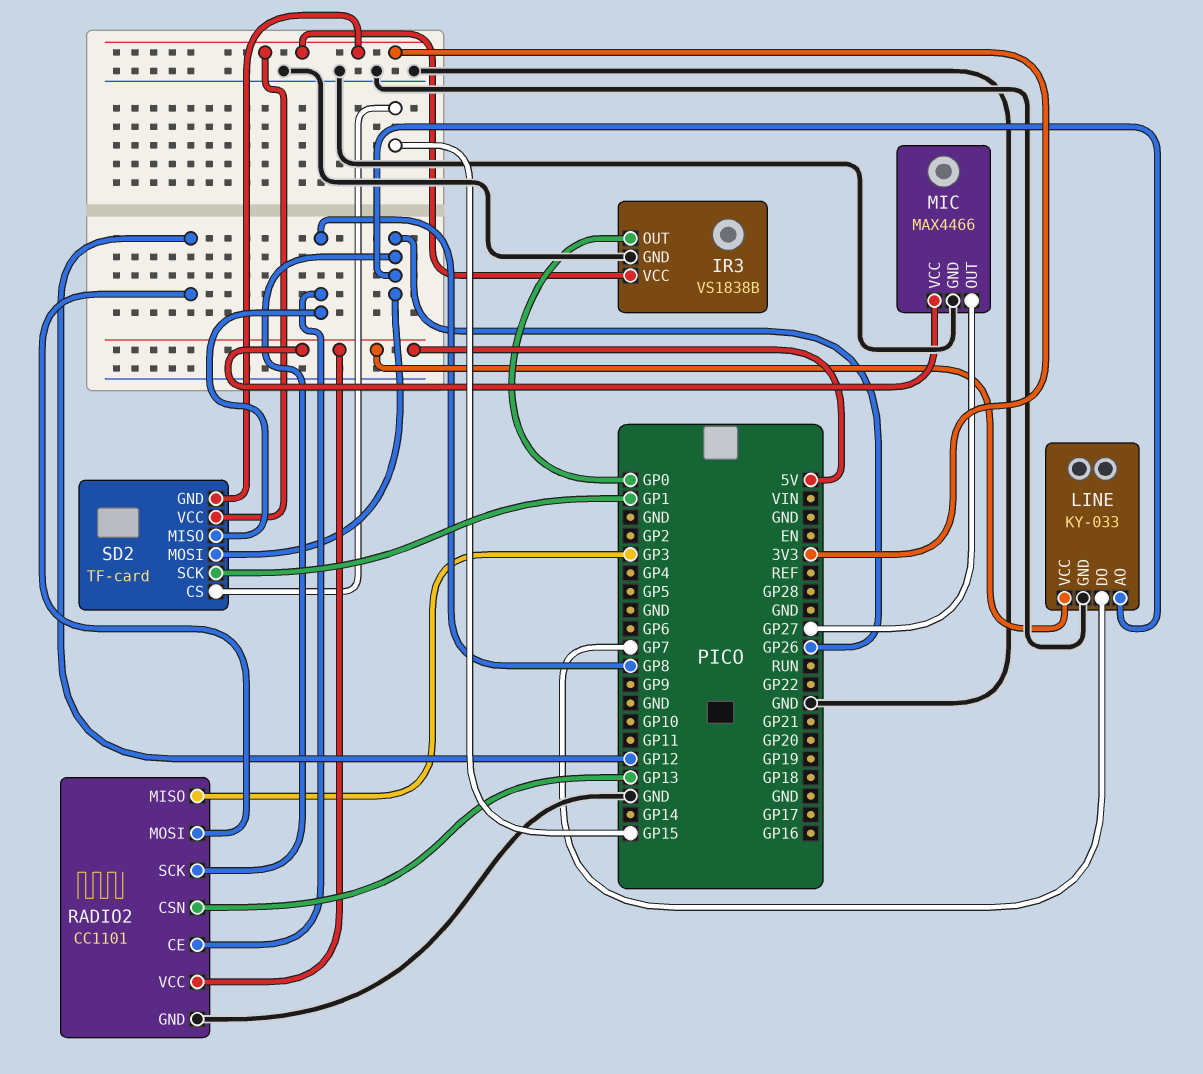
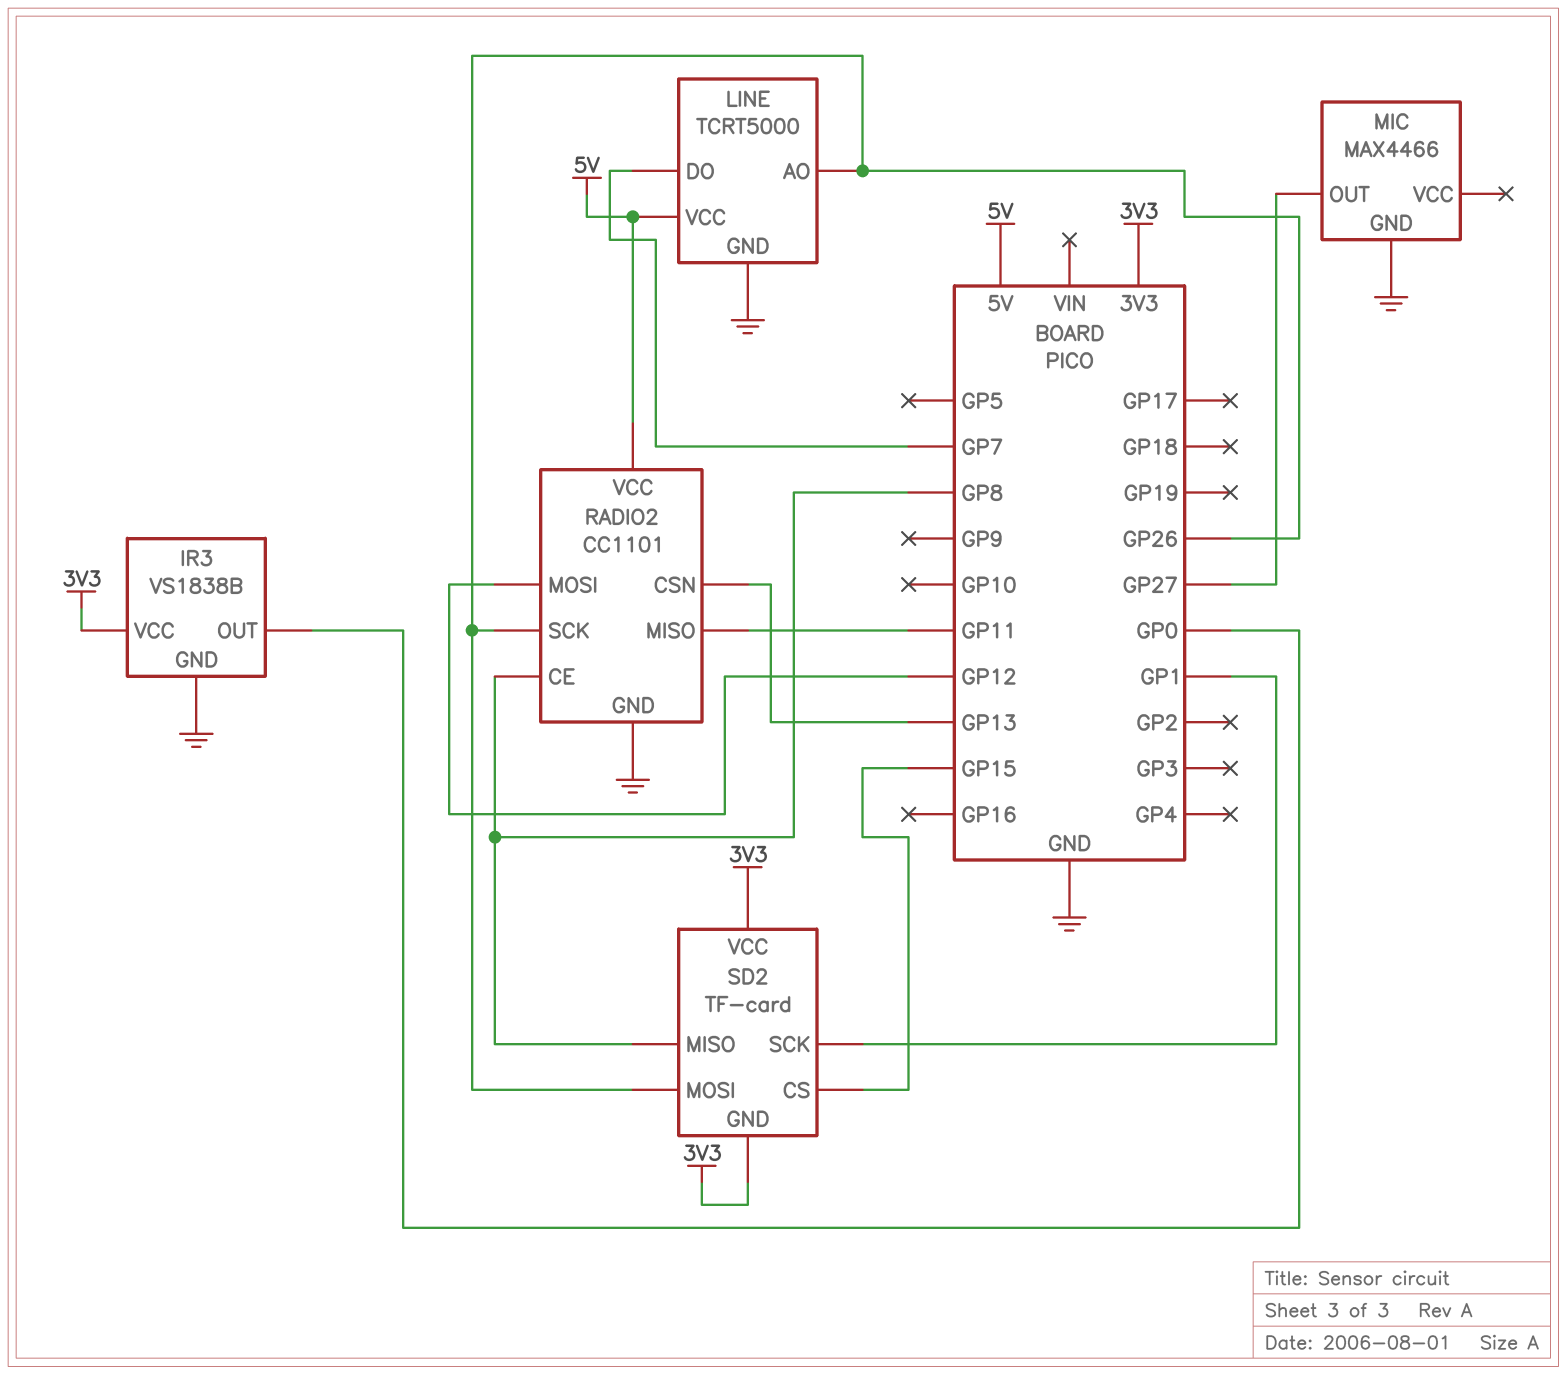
LINE: KY-033 -> TCRT5000
MIC pin VCC: 5V -> none
RADIO2 pin MISO: GP3 -> GP11

